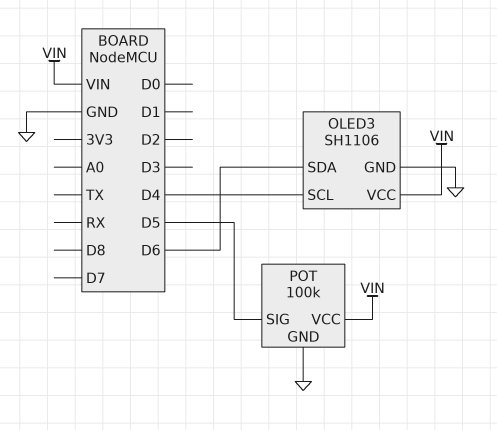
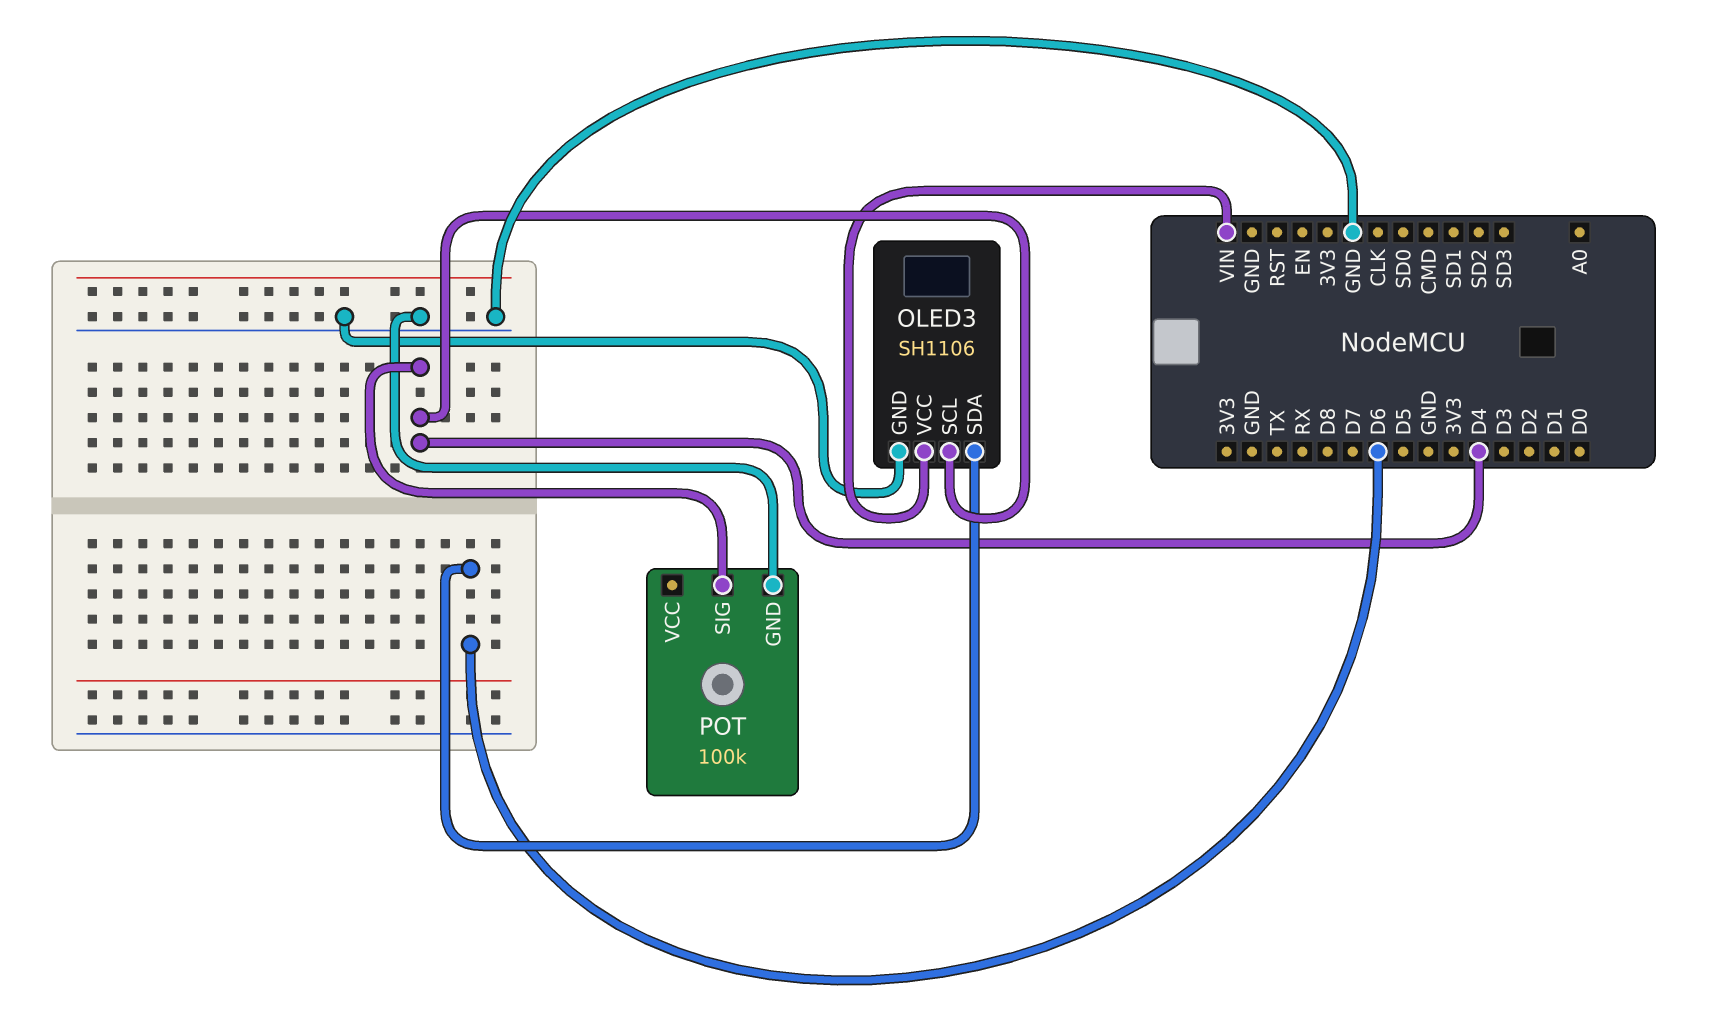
POT pin SIG: D5 -> D4
POT pin VCC: VIN -> none

